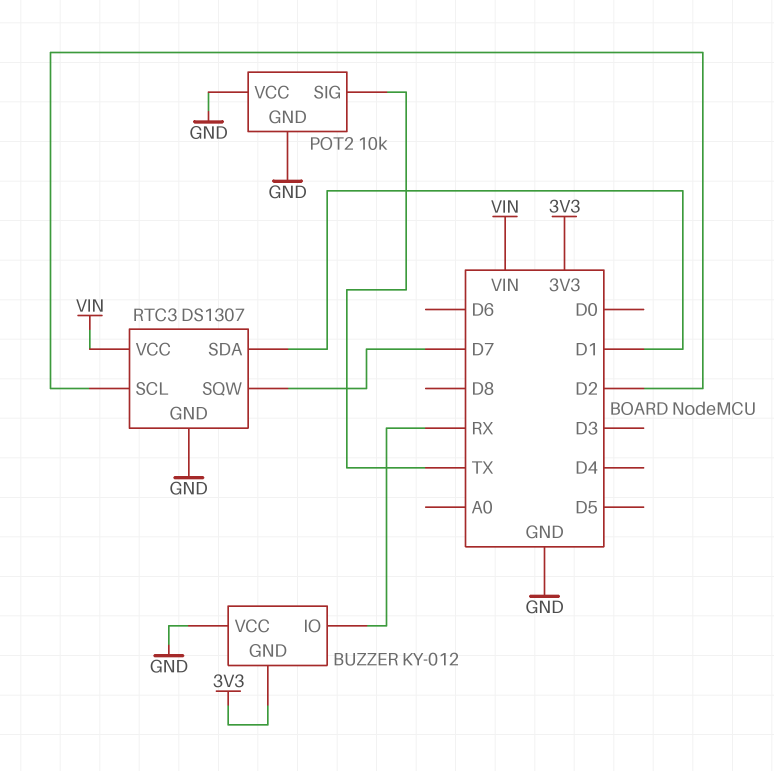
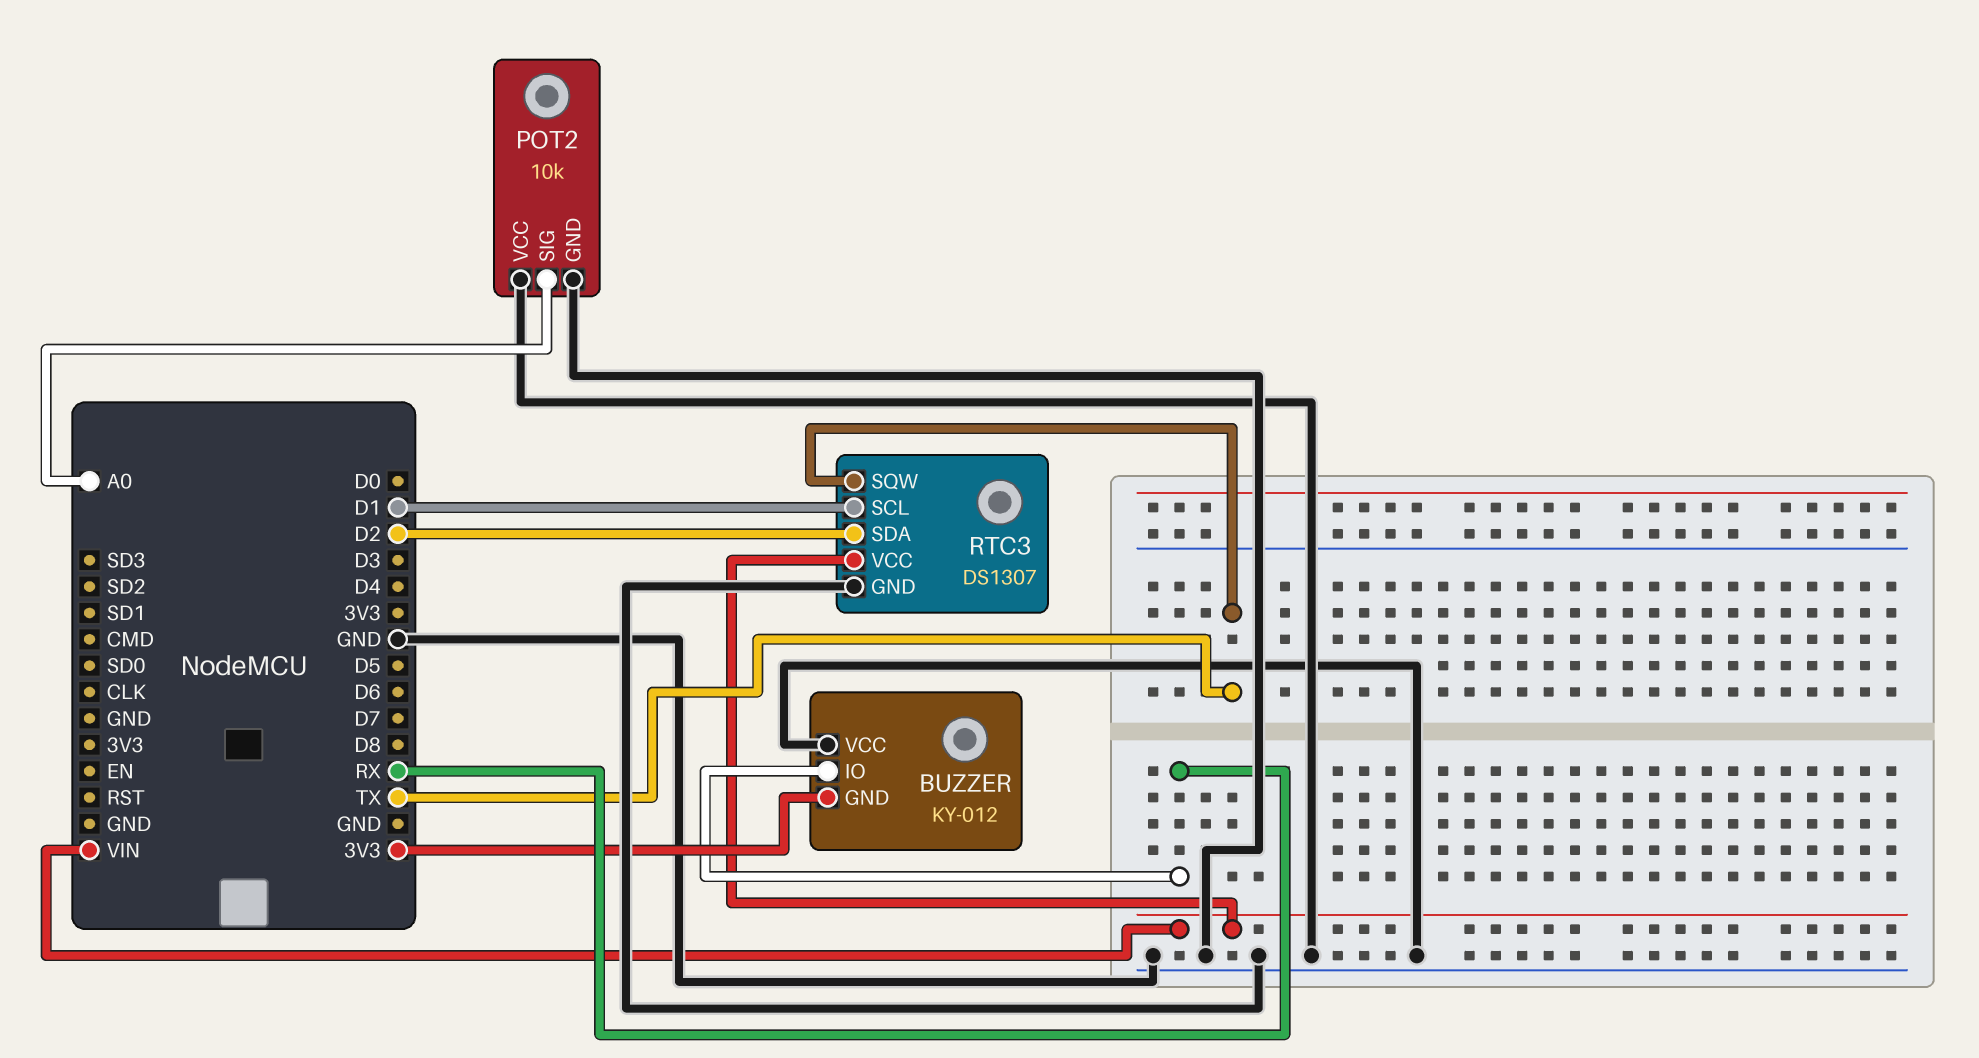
POT2 pin SIG: TX -> A0
RTC3 pin SCL: D2 -> D1
RTC3 pin SDA: D1 -> D2
RTC3 pin SQW: D7 -> TX

